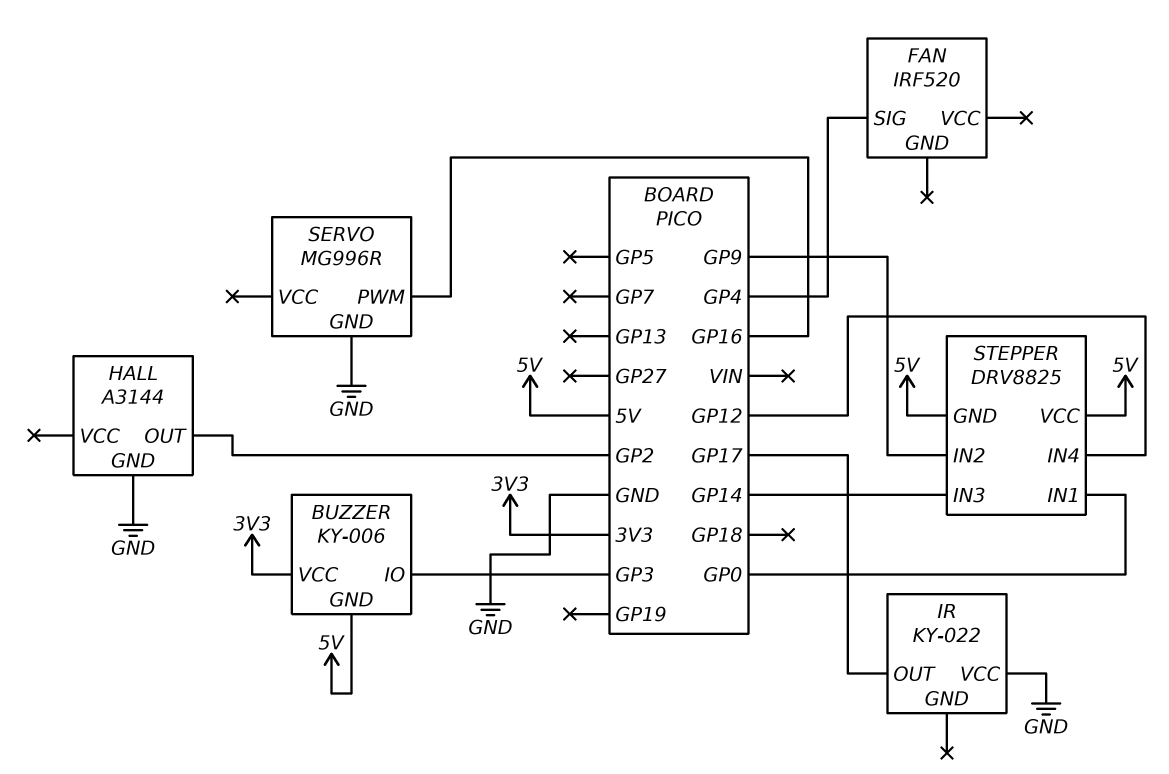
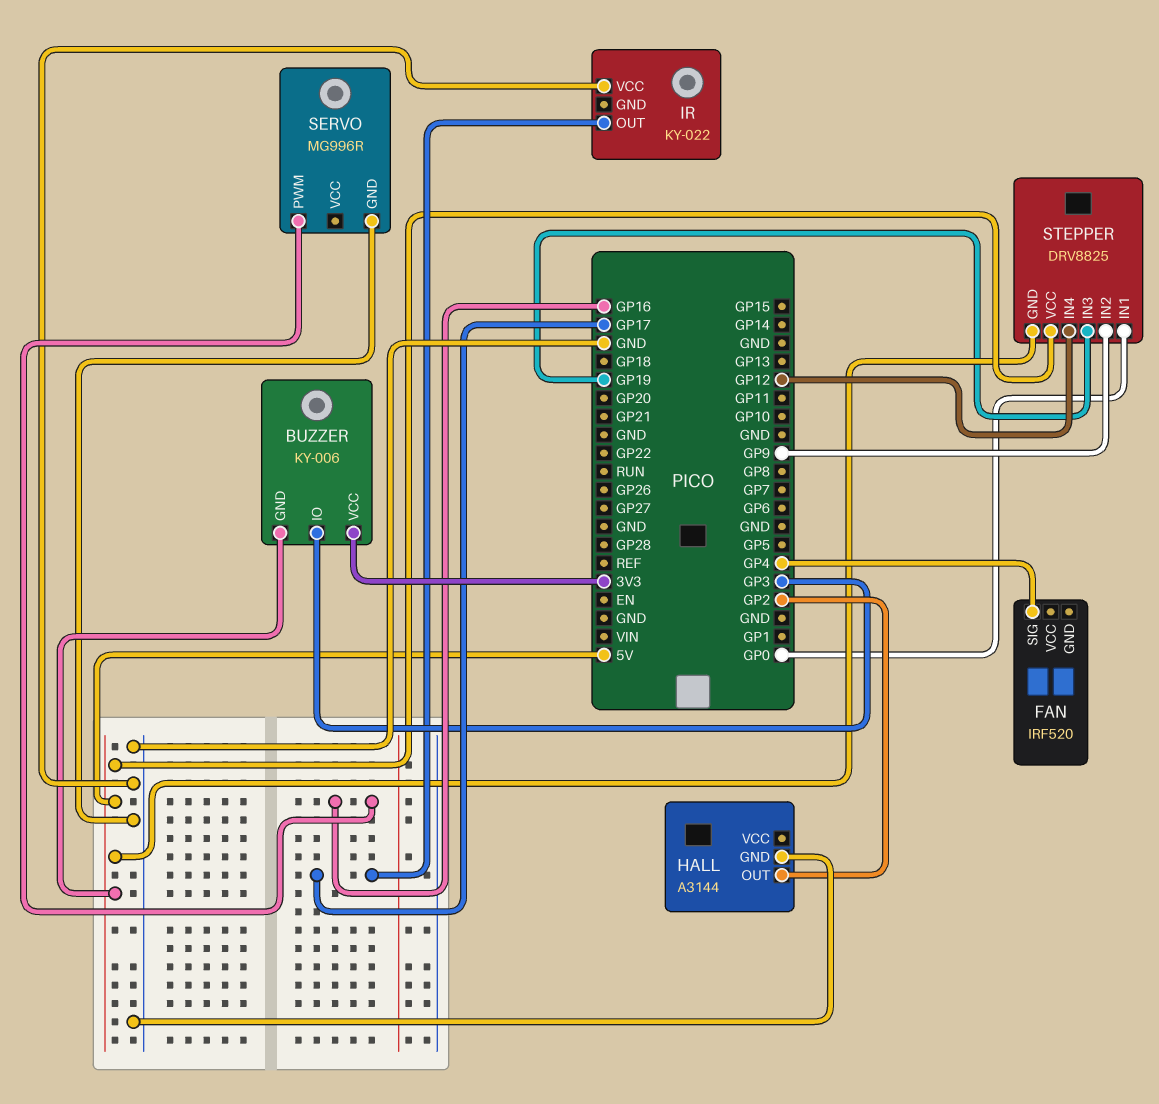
STEPPER pin IN3: GP14 -> GP19

